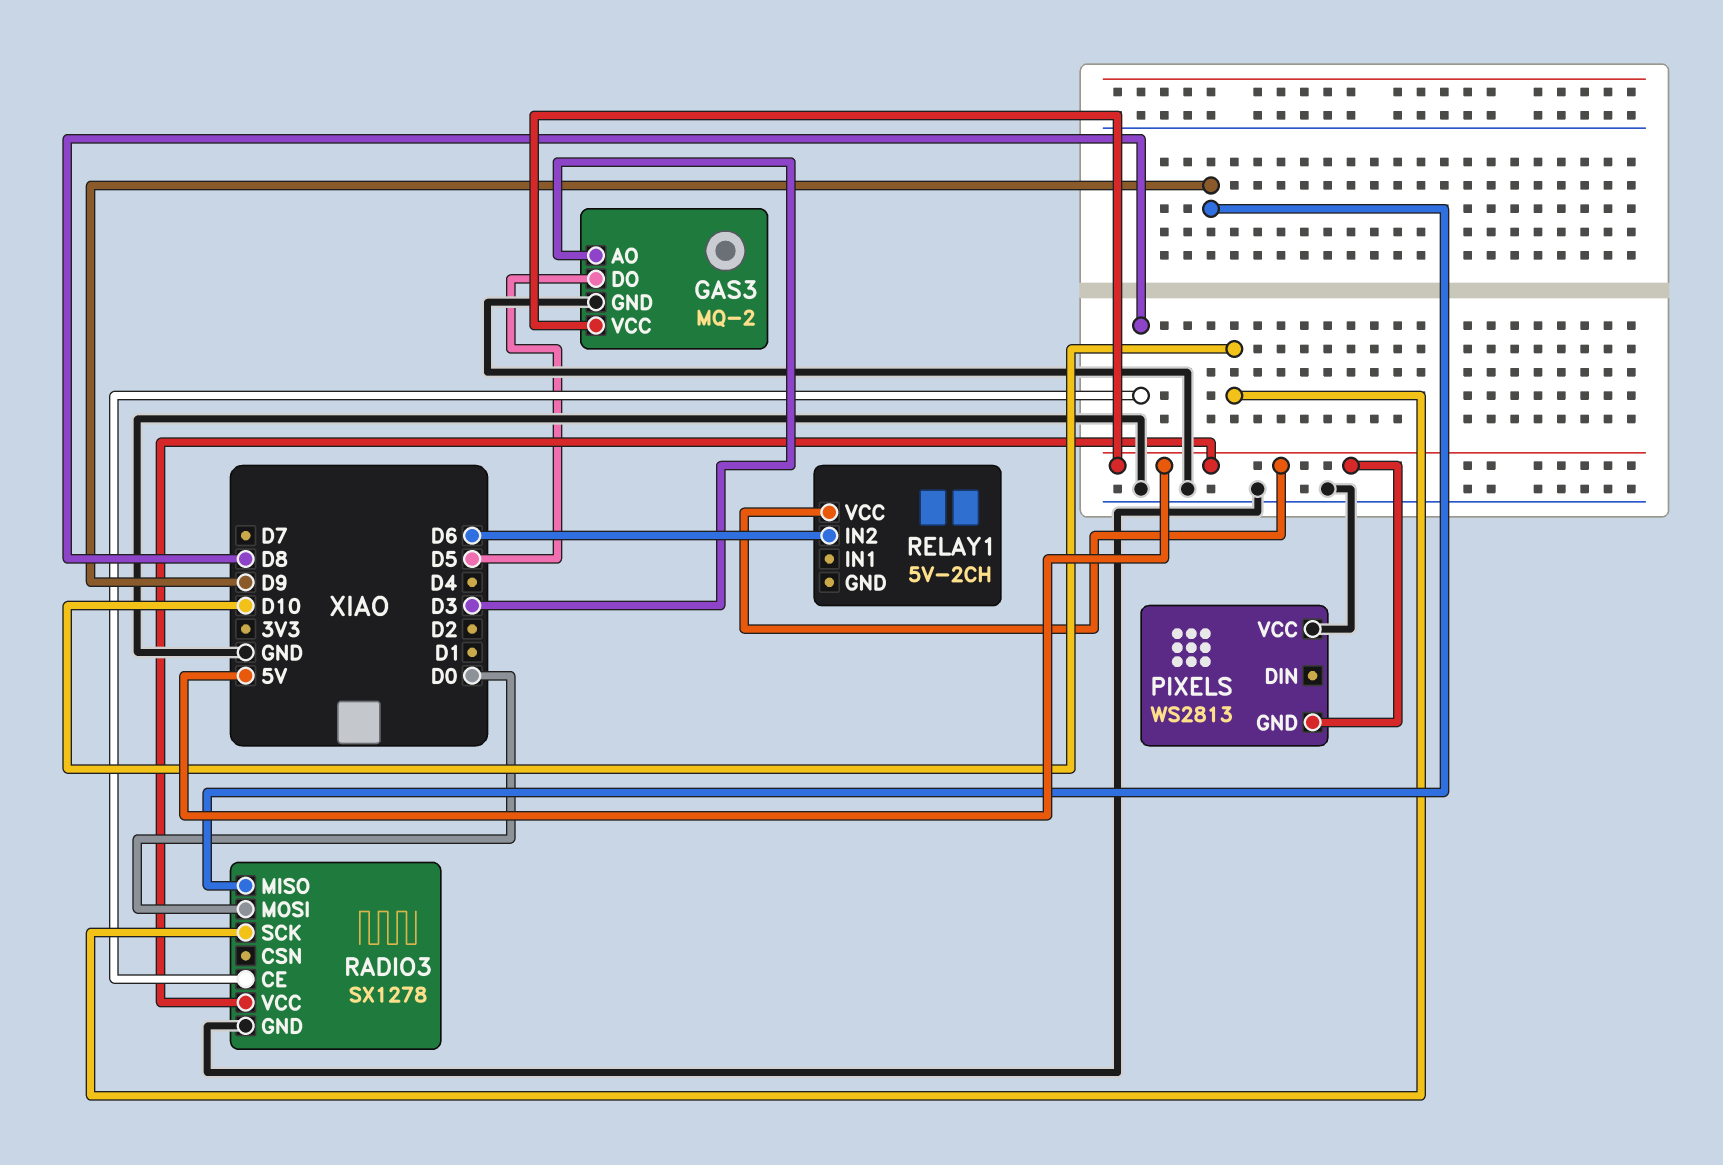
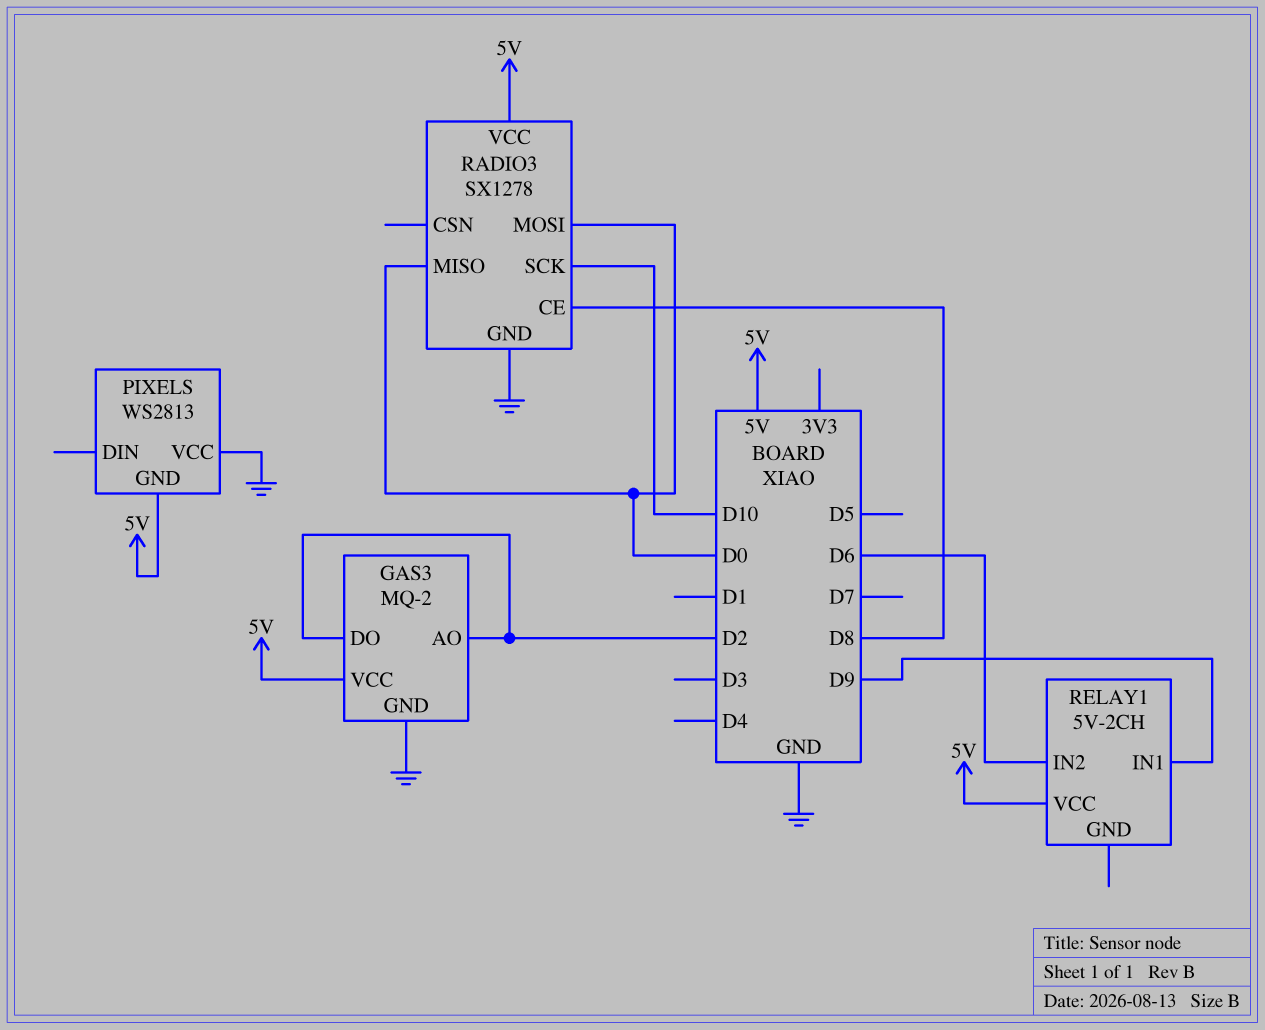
GAS3 pin AO: D3 -> D2
GAS3 pin DO: D5 -> D2
RADIO3 pin MISO: D9 -> D0
RELAY1 pin IN1: none -> D9

